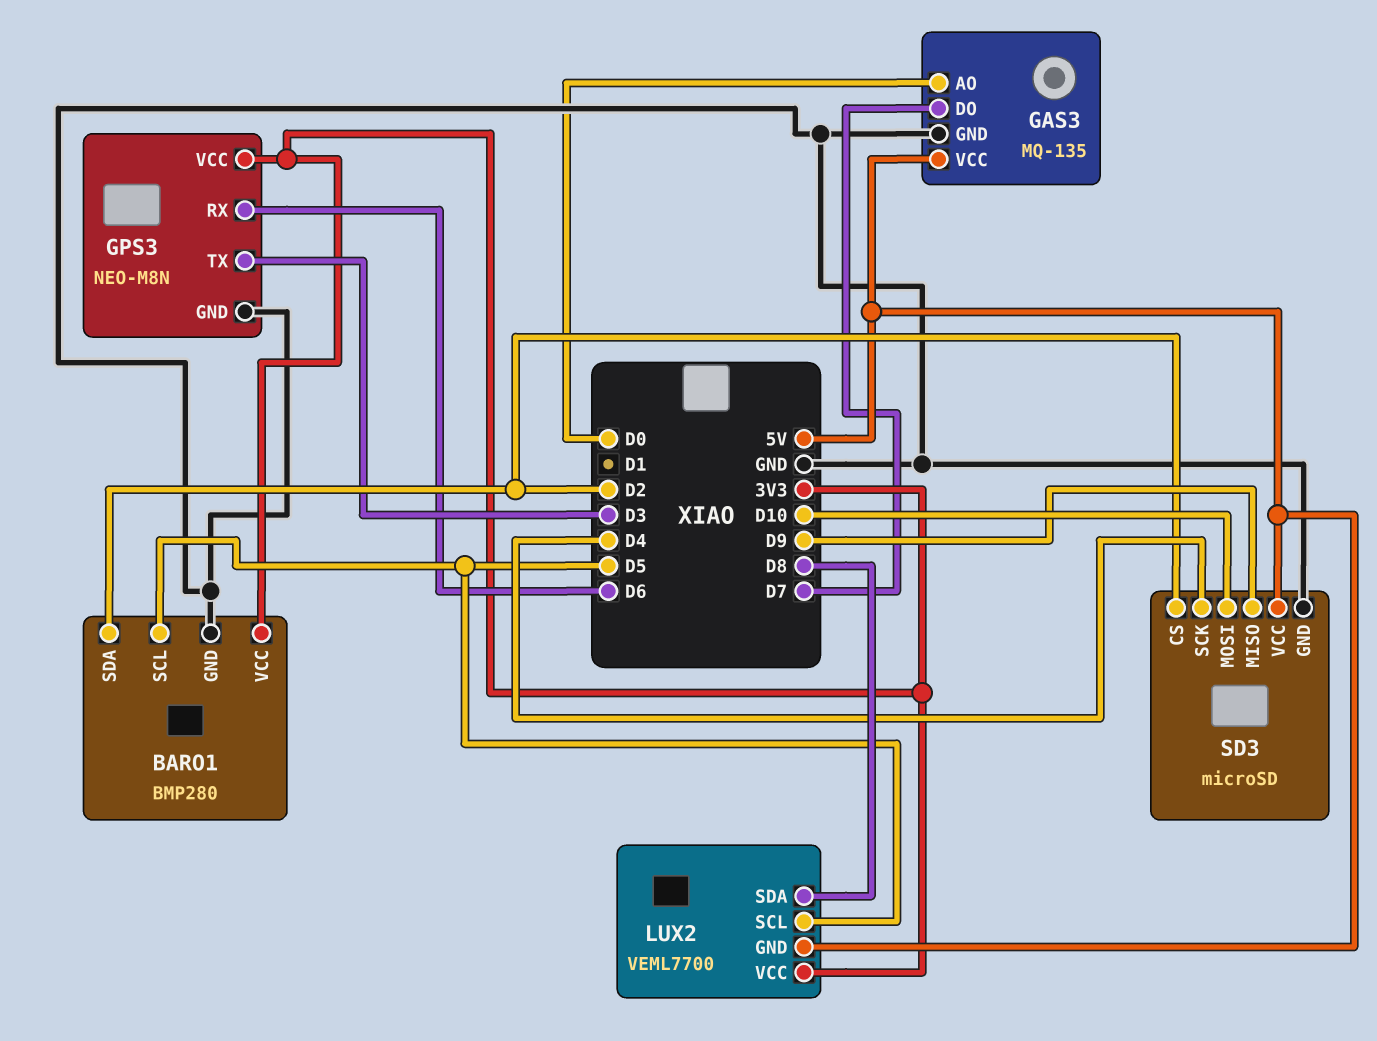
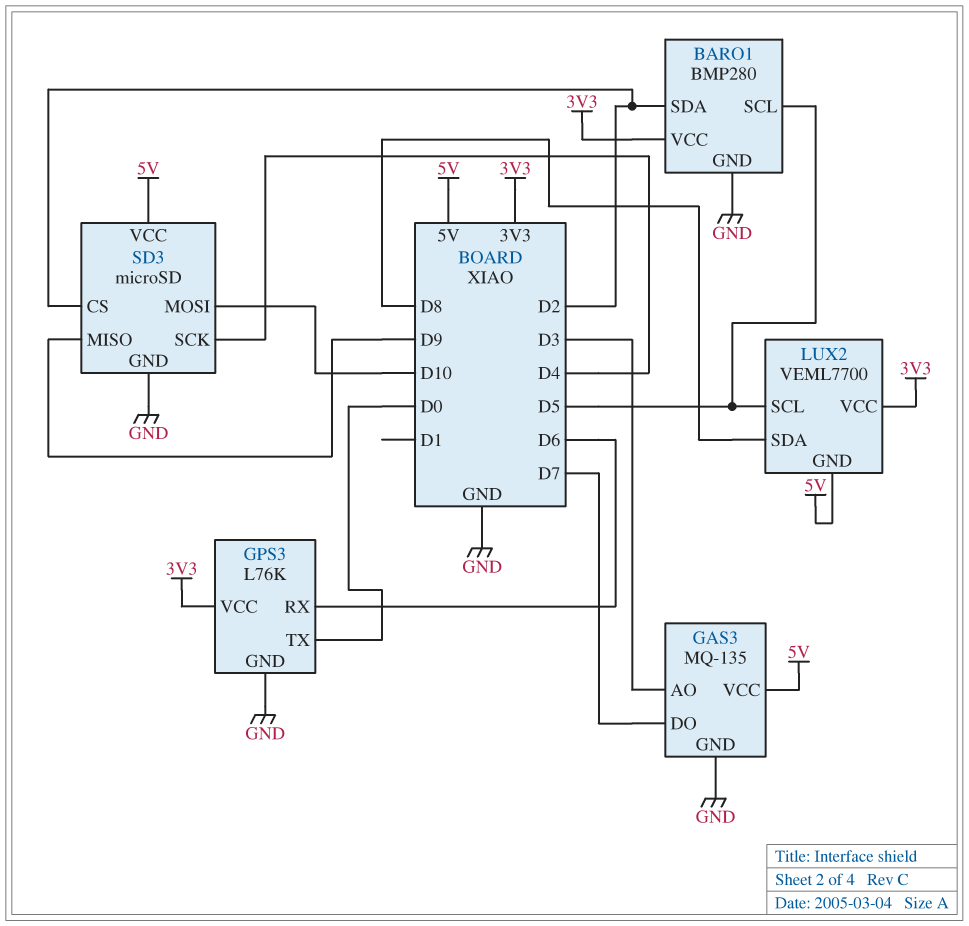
GAS3 pin AO: D0 -> D3
GPS3: NEO-M8N -> L76K
GPS3 pin TX: D3 -> D0

